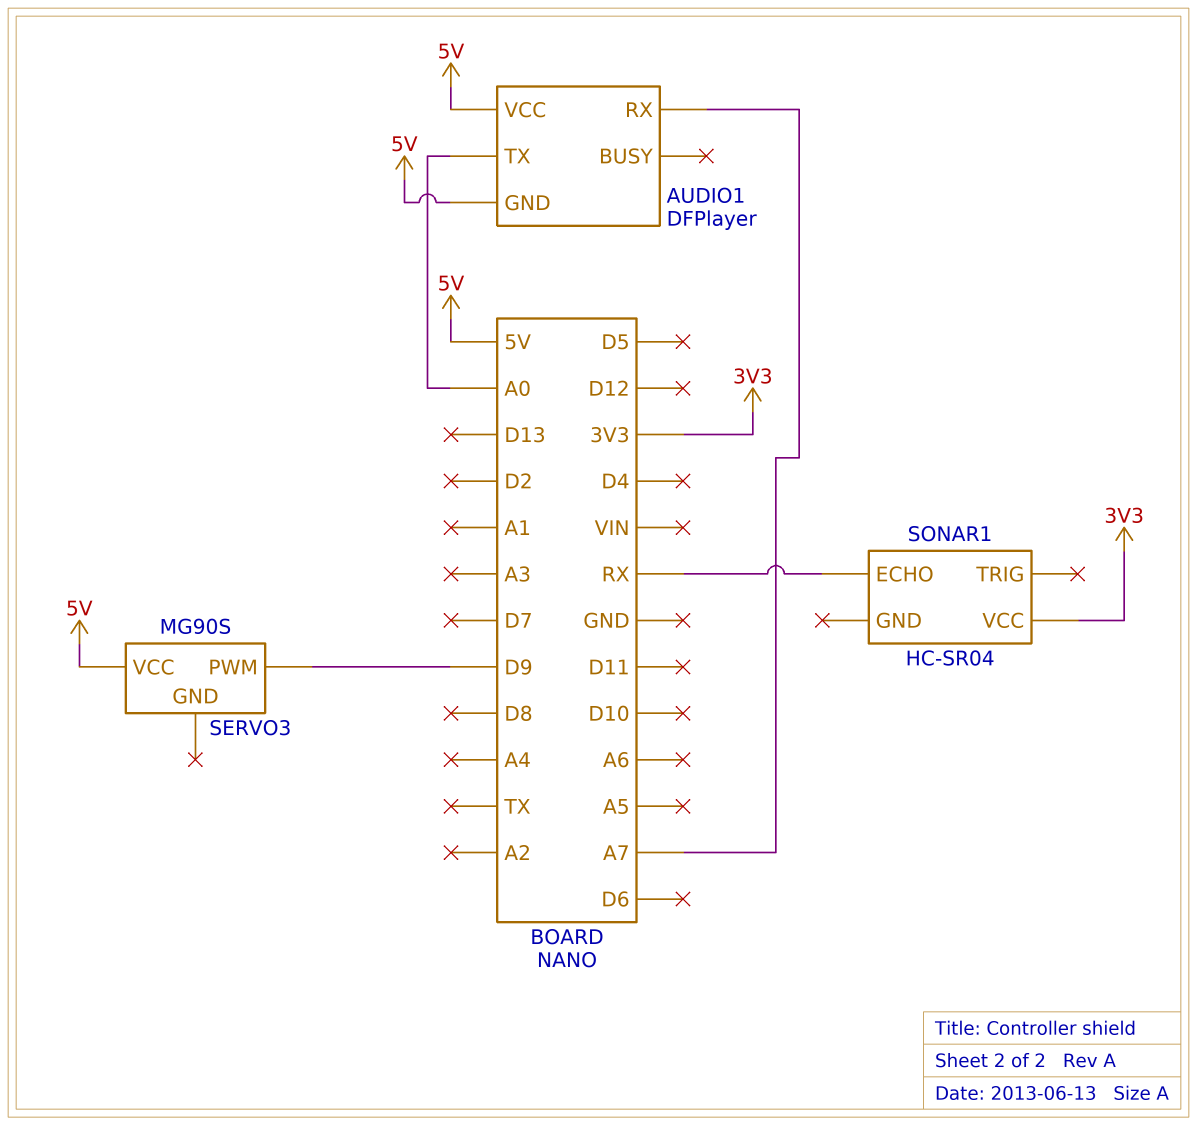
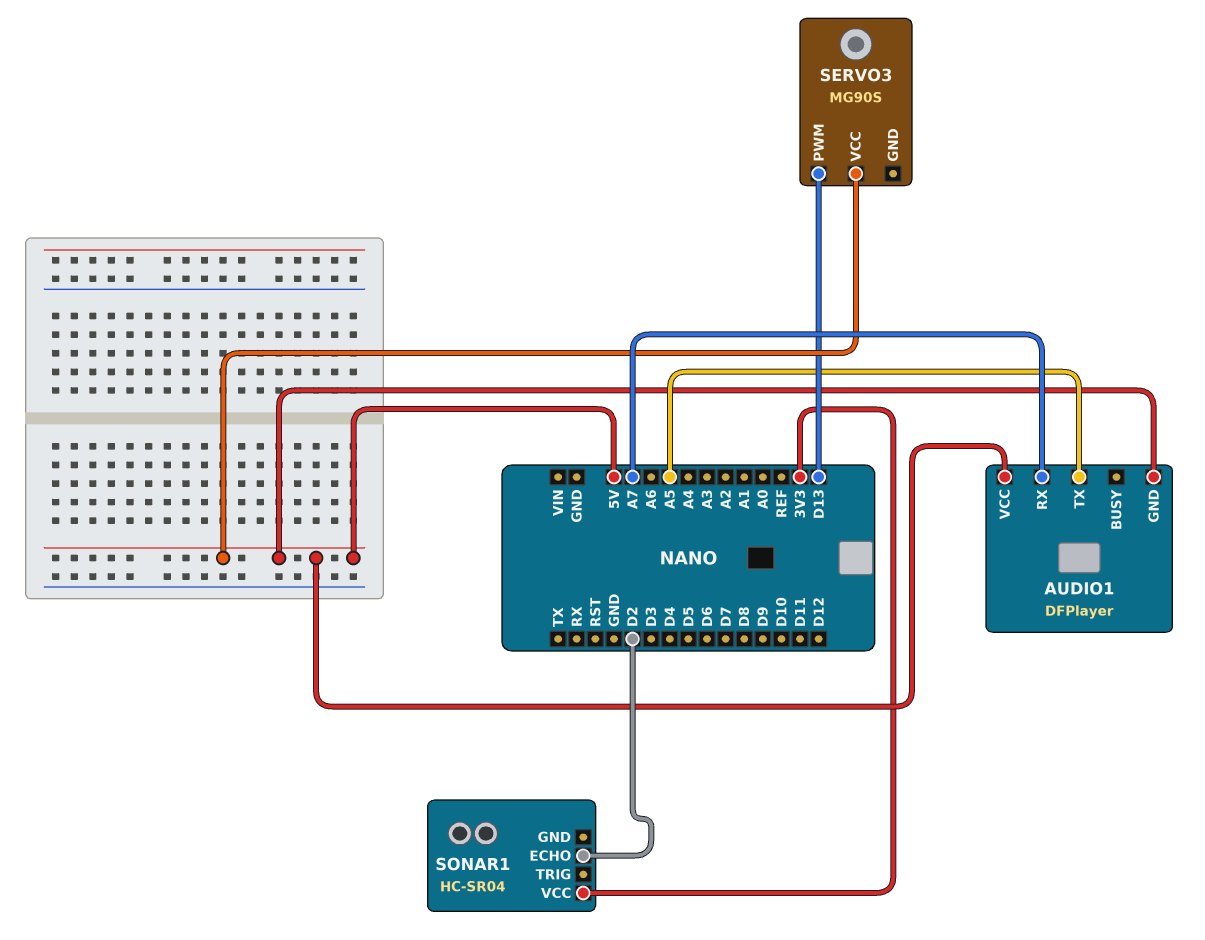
AUDIO1 pin TX: A0 -> A5
SERVO3 pin PWM: D9 -> D13
SONAR1 pin ECHO: RX -> D2

